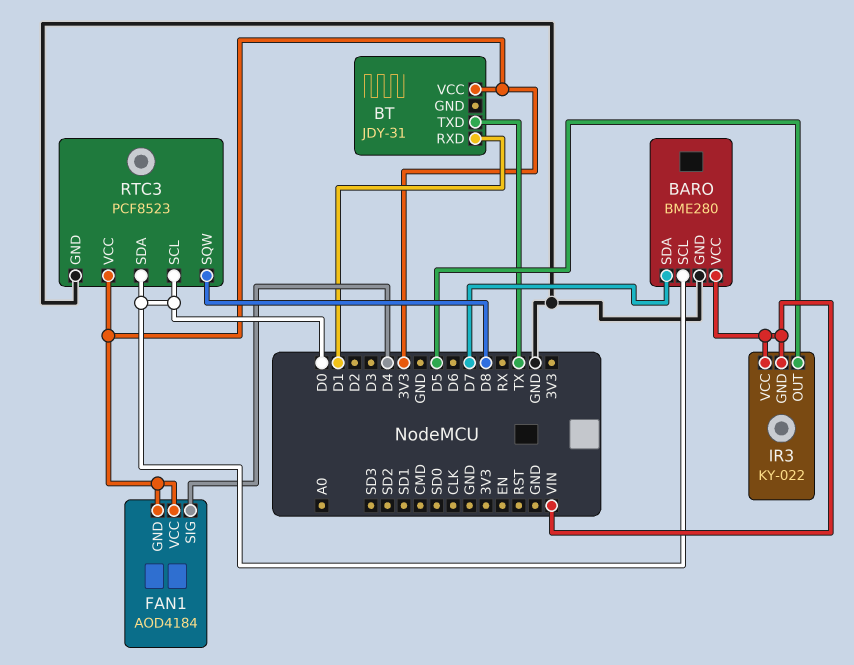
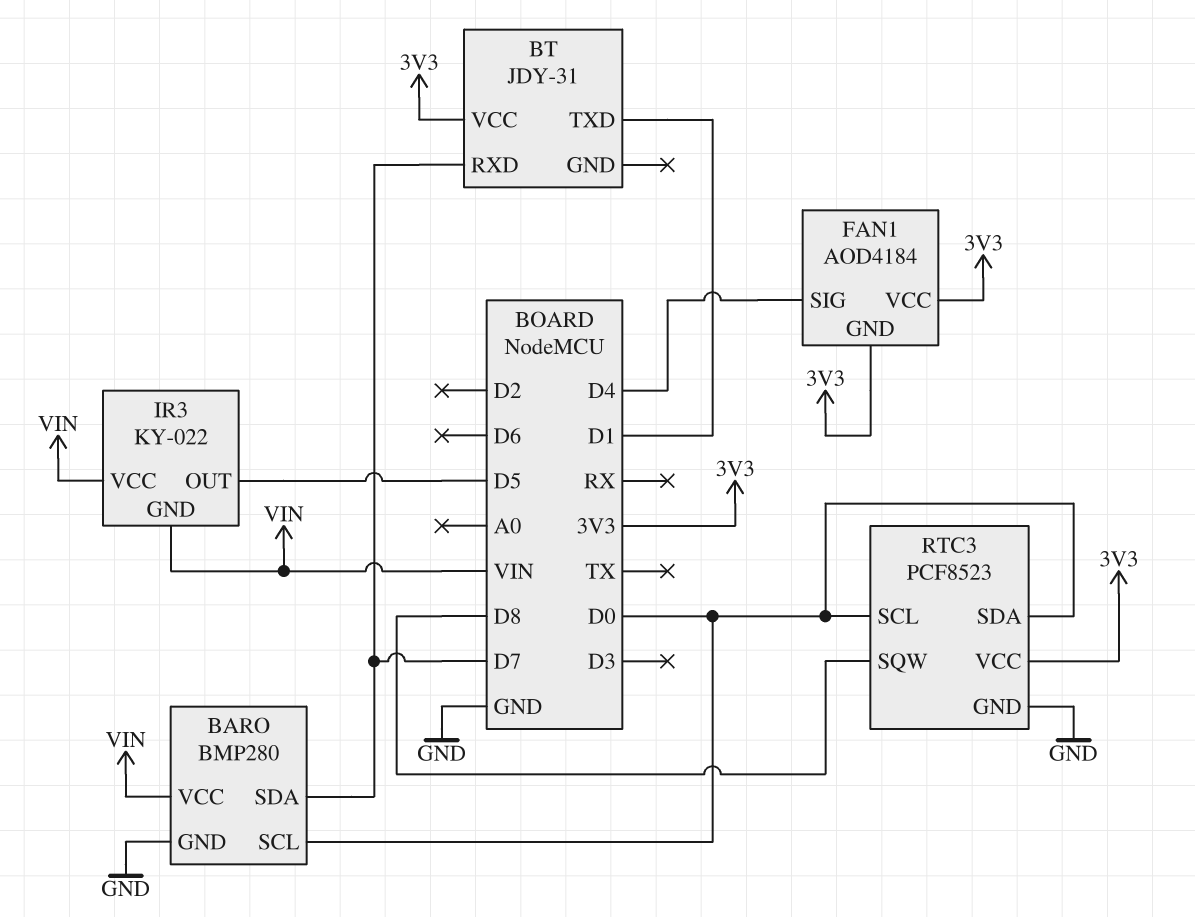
BARO: BME280 -> BMP280
BT pin RXD: D1 -> D7
BT pin TXD: TX -> D1

